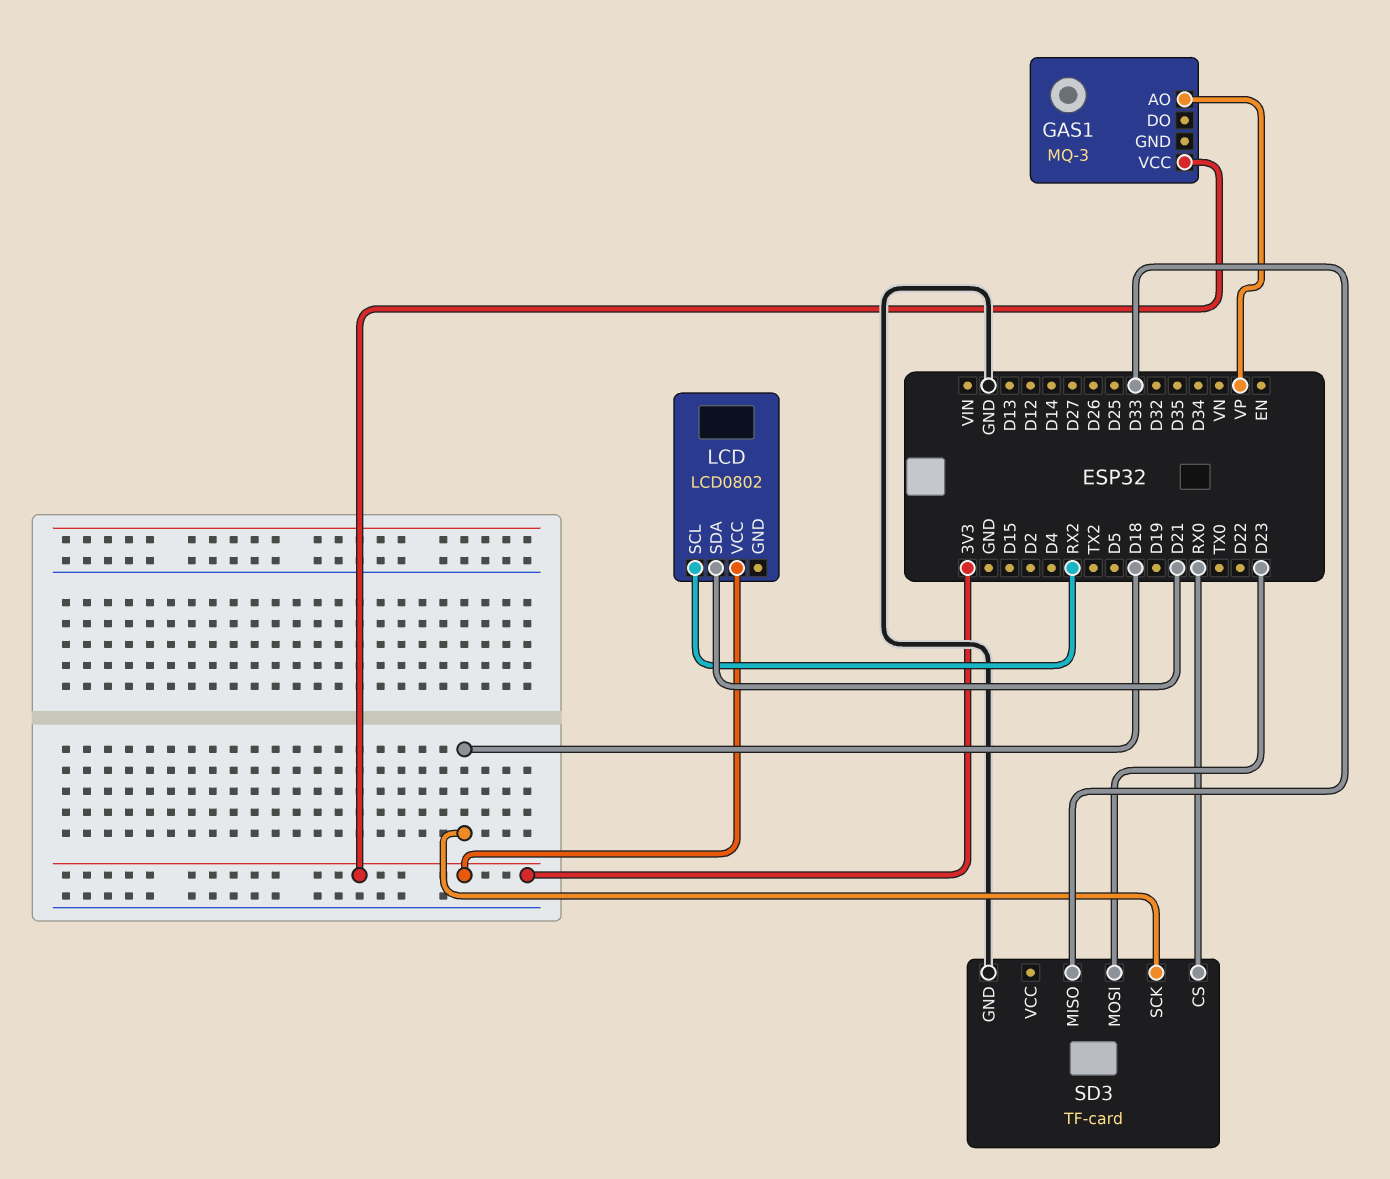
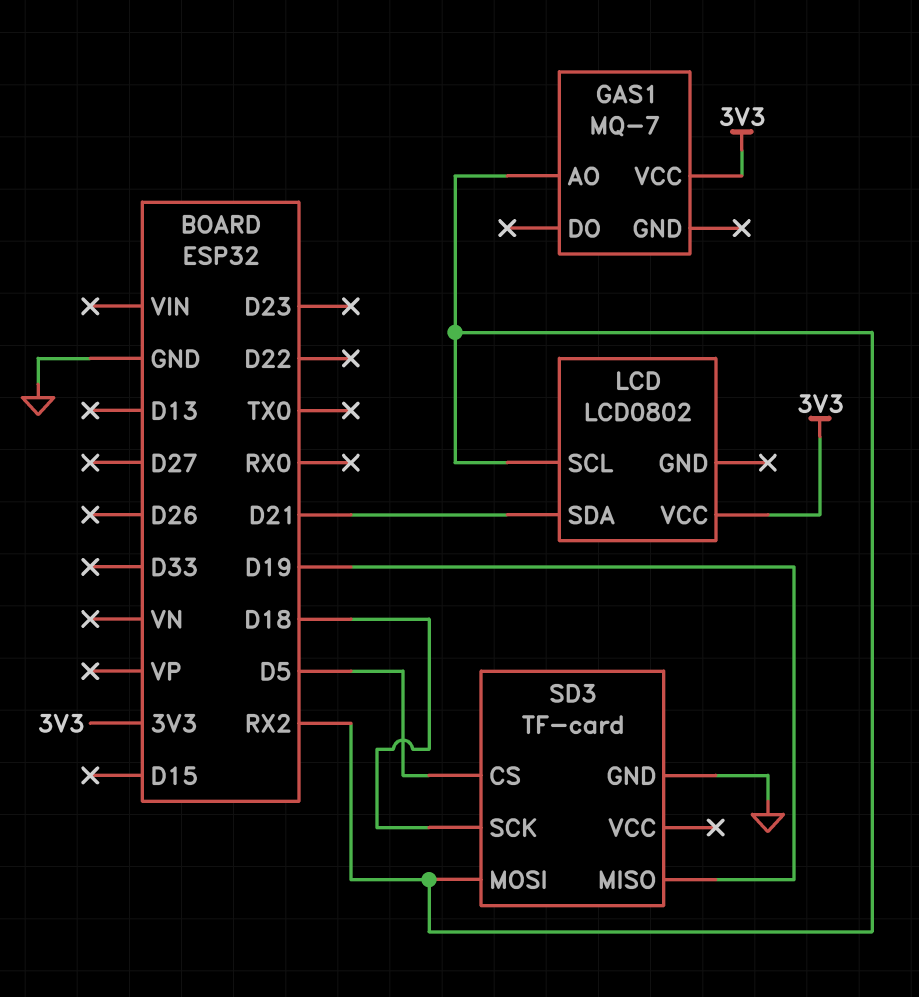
GAS1: MQ-3 -> MQ-7
GAS1 pin AO: VP -> RX2
SD3 pin CS: RX0 -> D5
SD3 pin MISO: D33 -> D19
SD3 pin MOSI: D23 -> RX2

